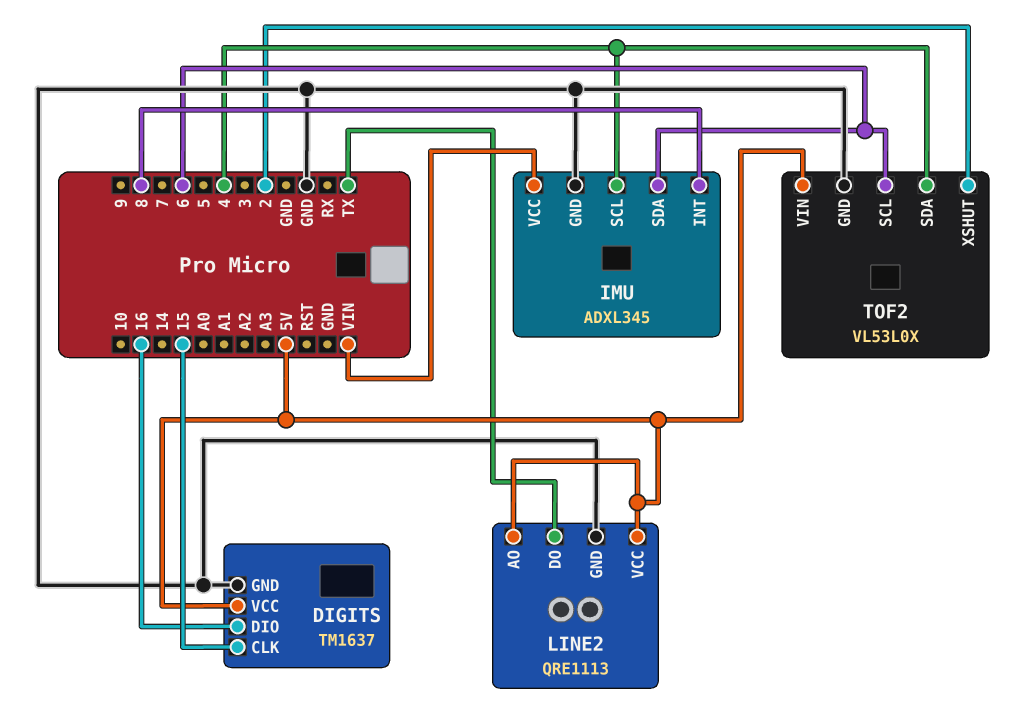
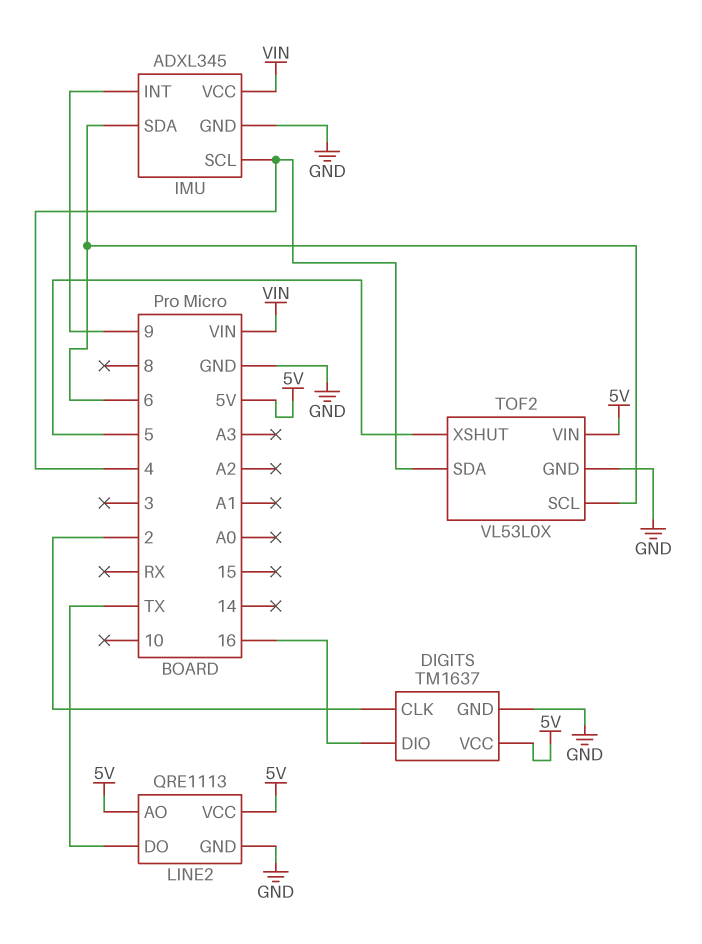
DIGITS pin CLK: 15 -> 2
IMU pin INT: 8 -> 9
TOF2 pin XSHUT: 2 -> 5

